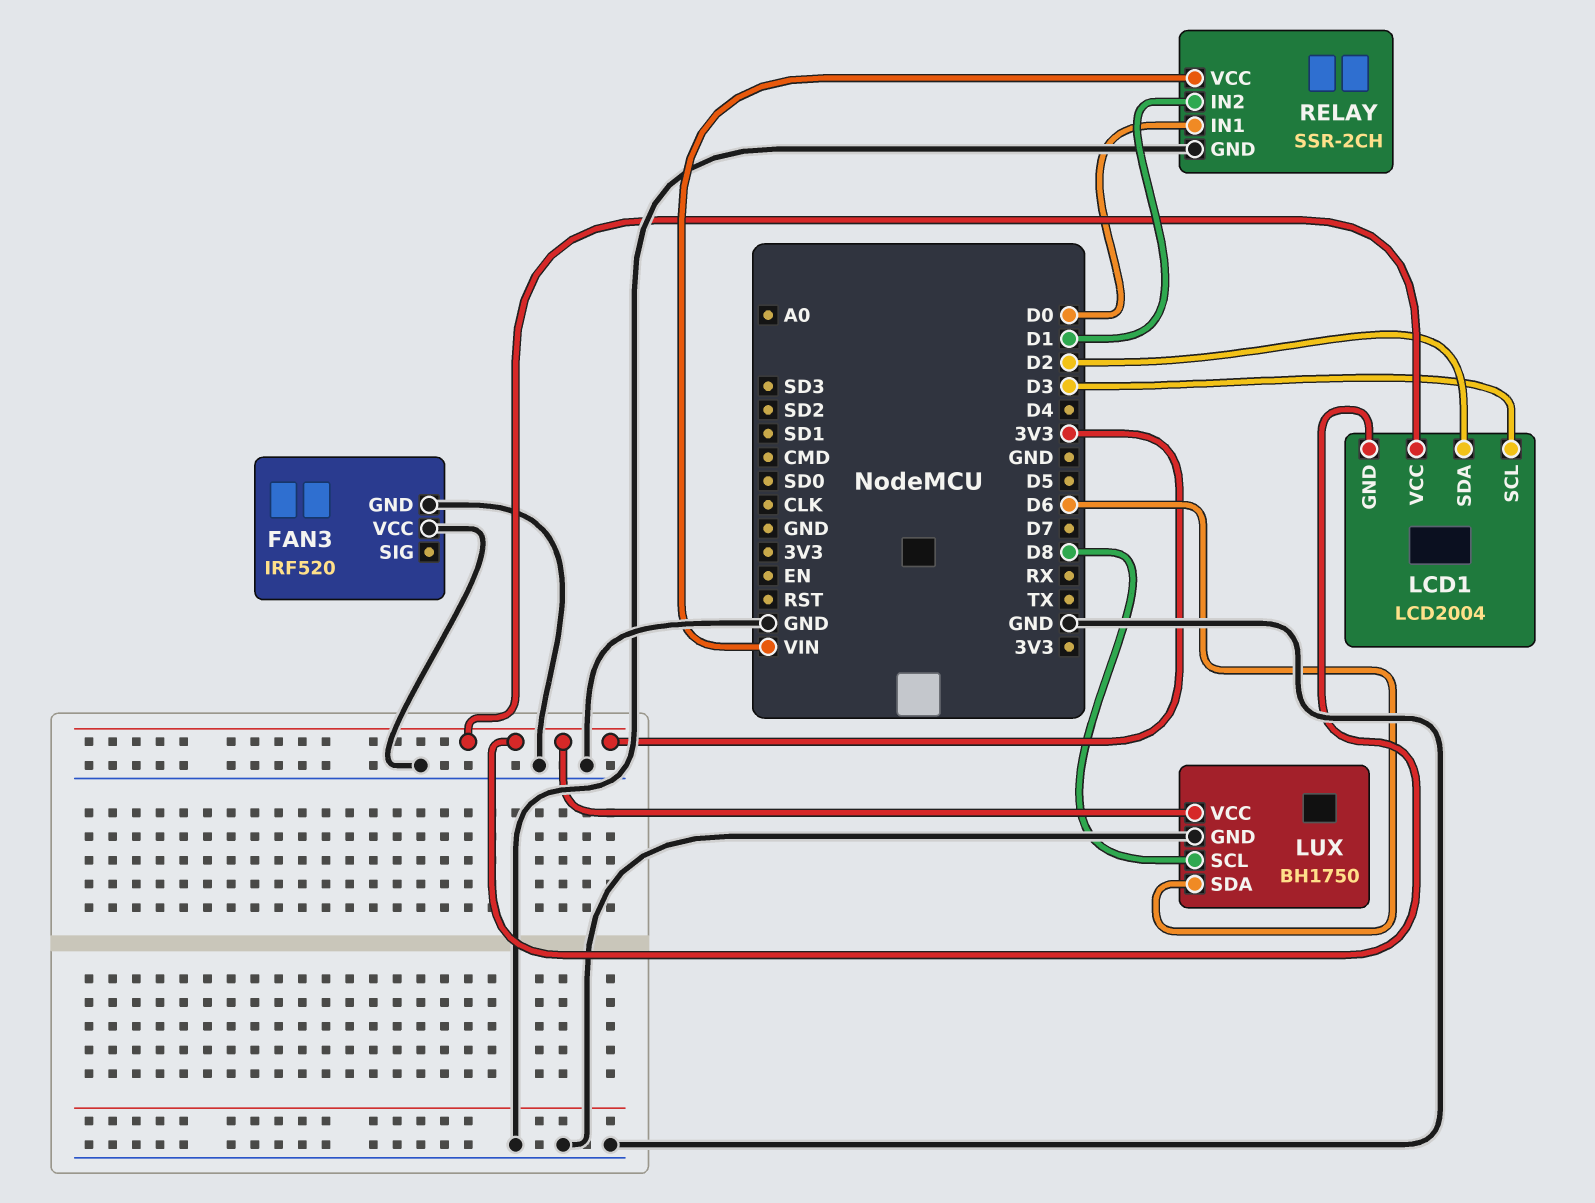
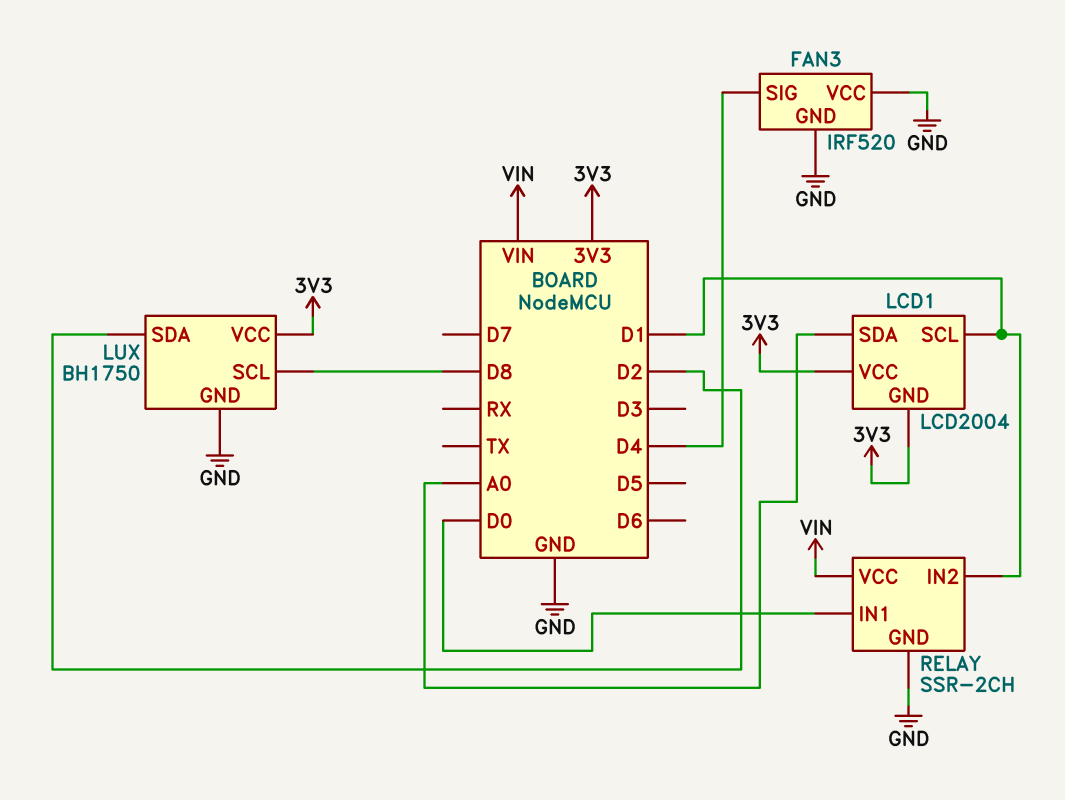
FAN3 pin SIG: none -> D4
LCD1 pin SCL: D3 -> D1
LCD1 pin SDA: D2 -> A0
LUX pin SDA: D6 -> D2

